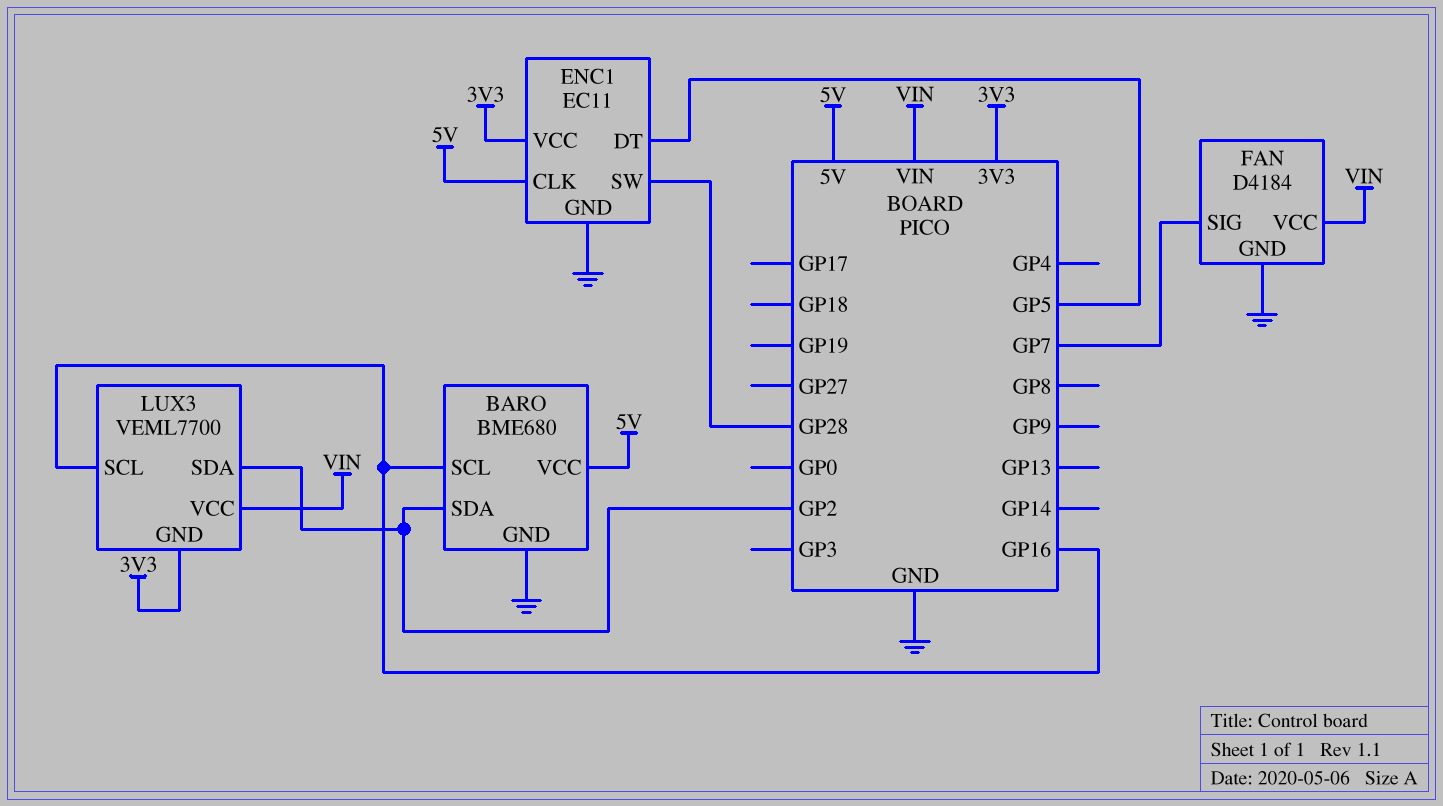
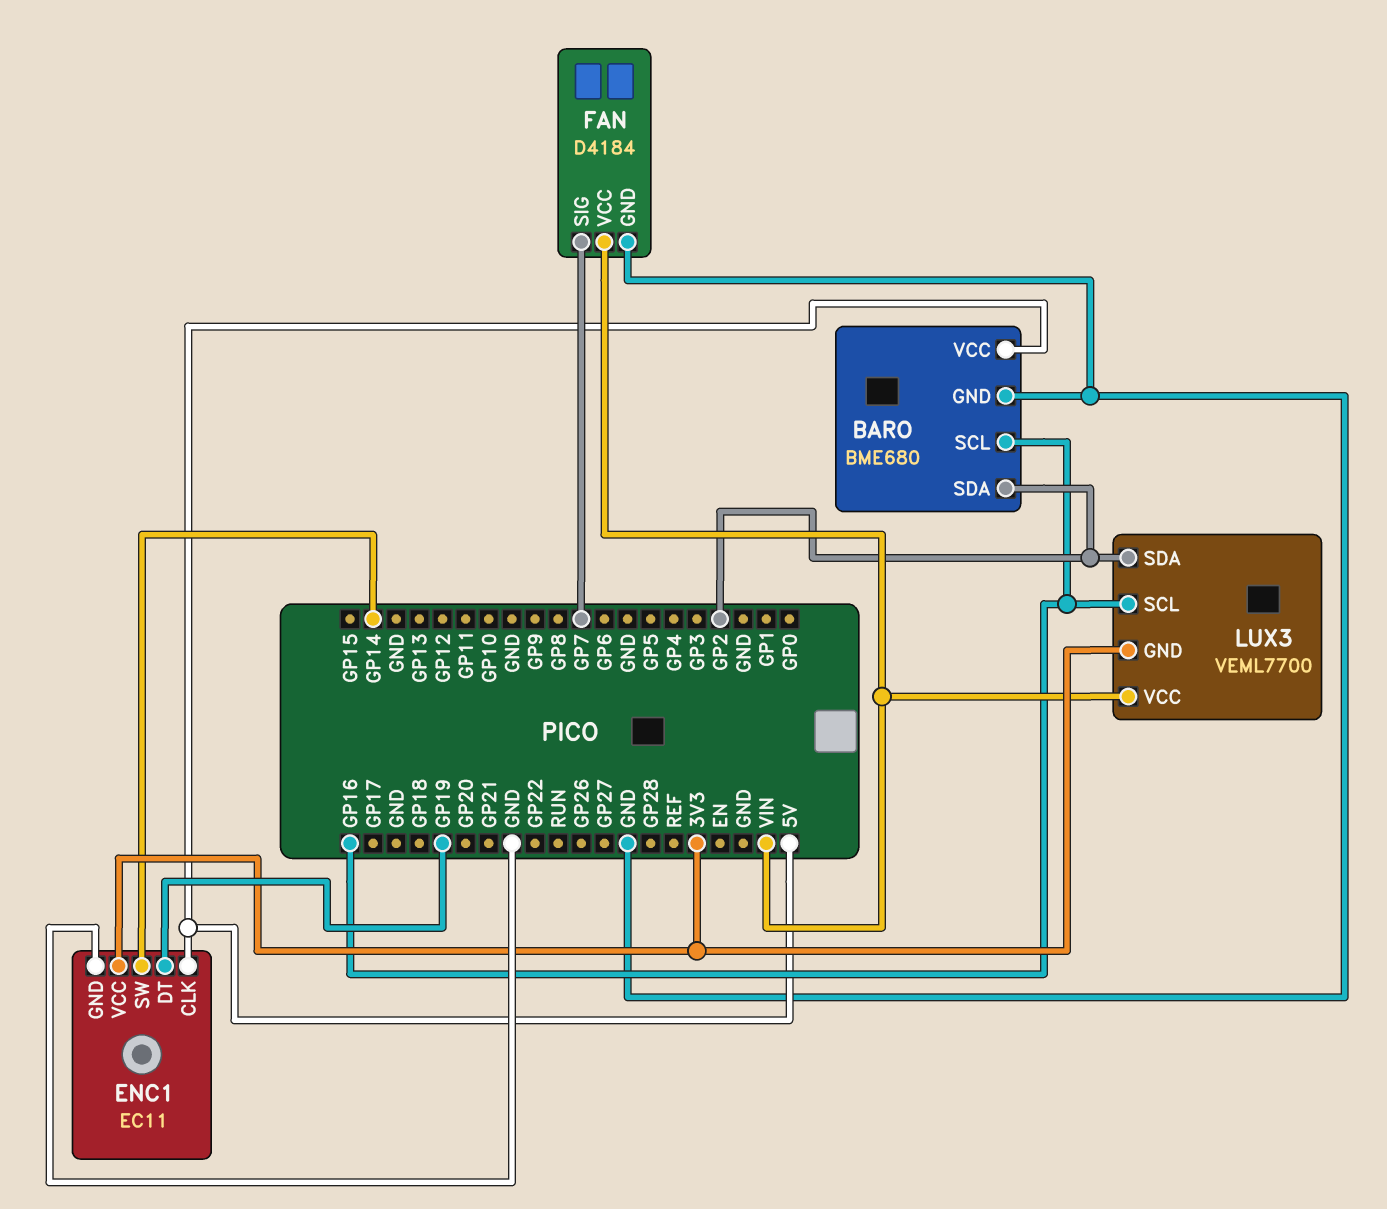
ENC1 pin DT: GP5 -> GP19
ENC1 pin SW: GP28 -> GP14

